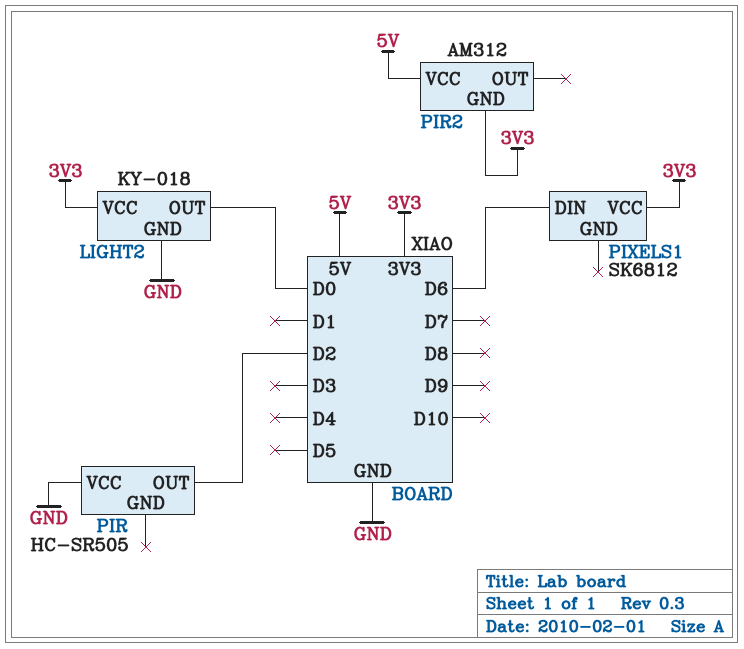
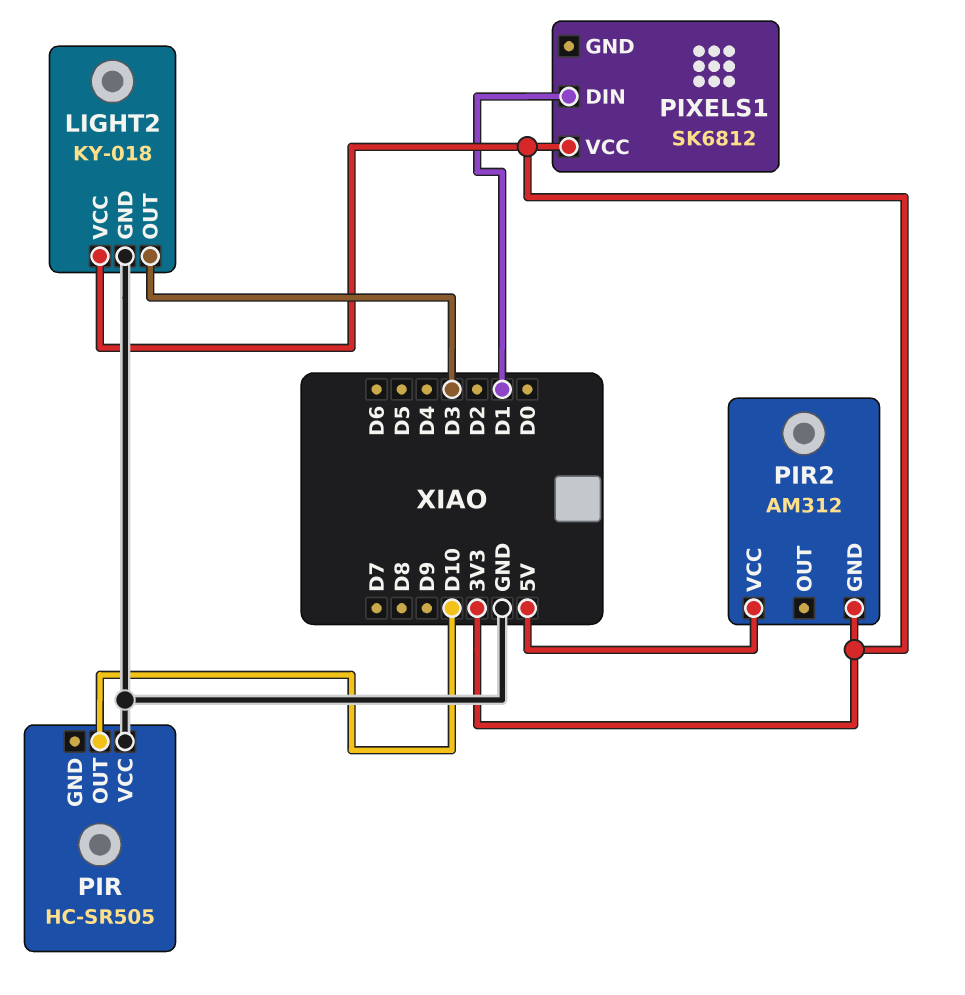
LIGHT2 pin OUT: D0 -> D3
PIR pin OUT: D2 -> D10
PIXELS1 pin DIN: D6 -> D1

